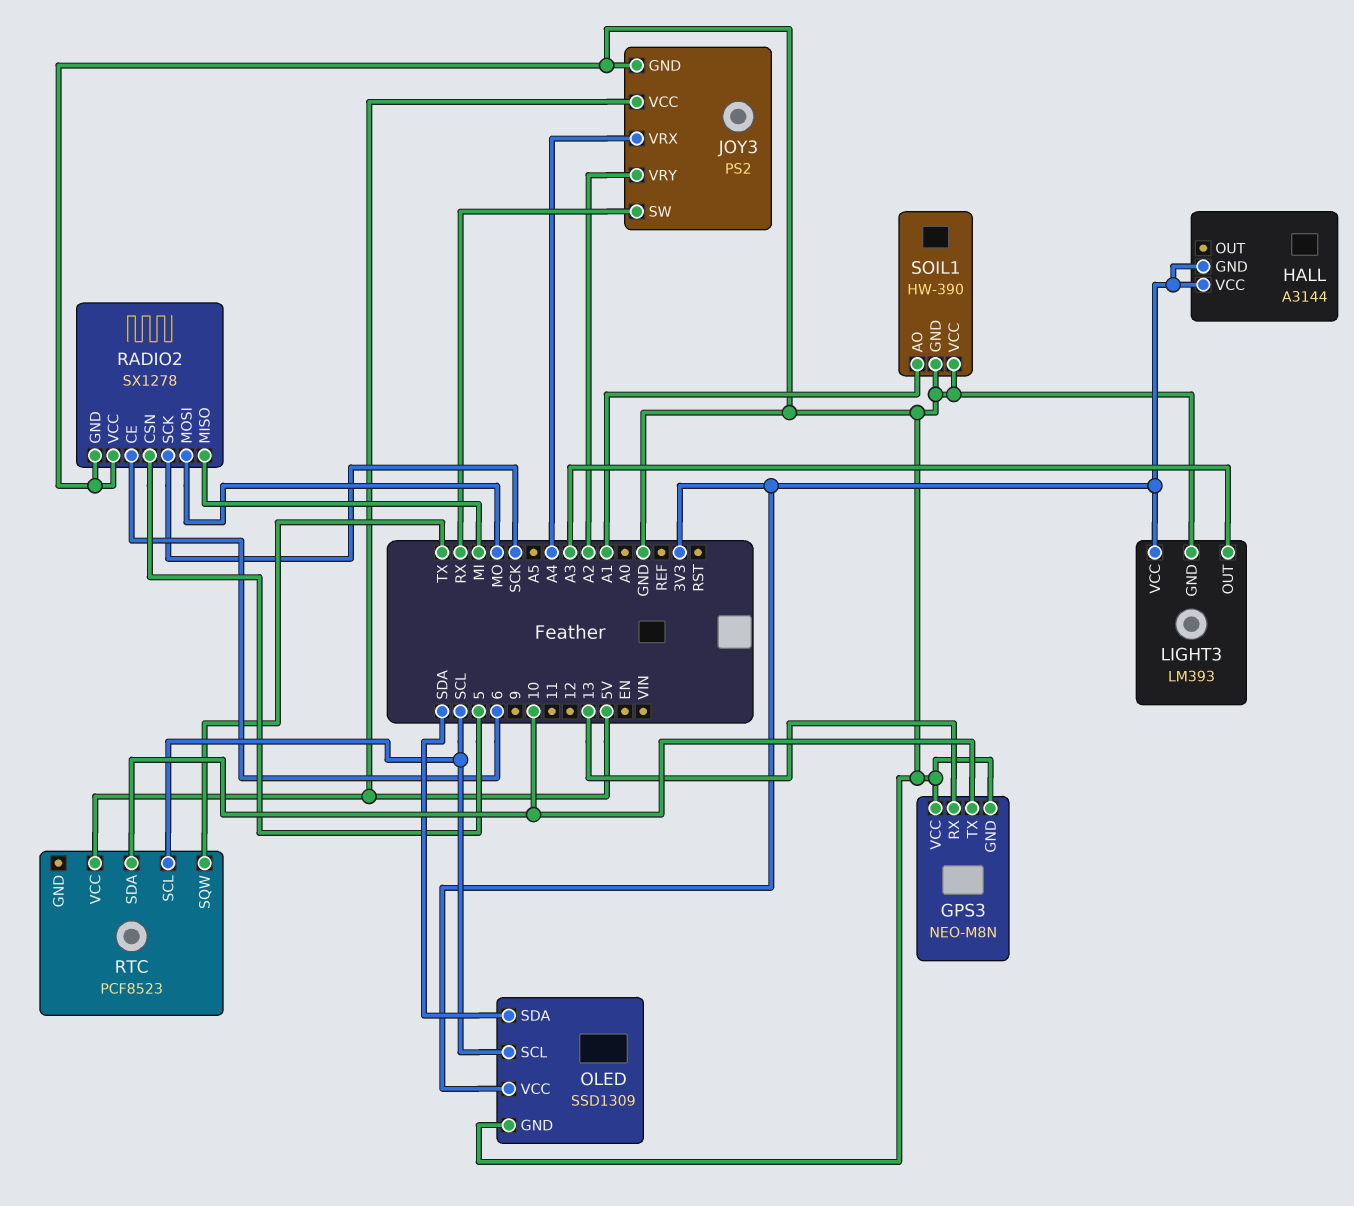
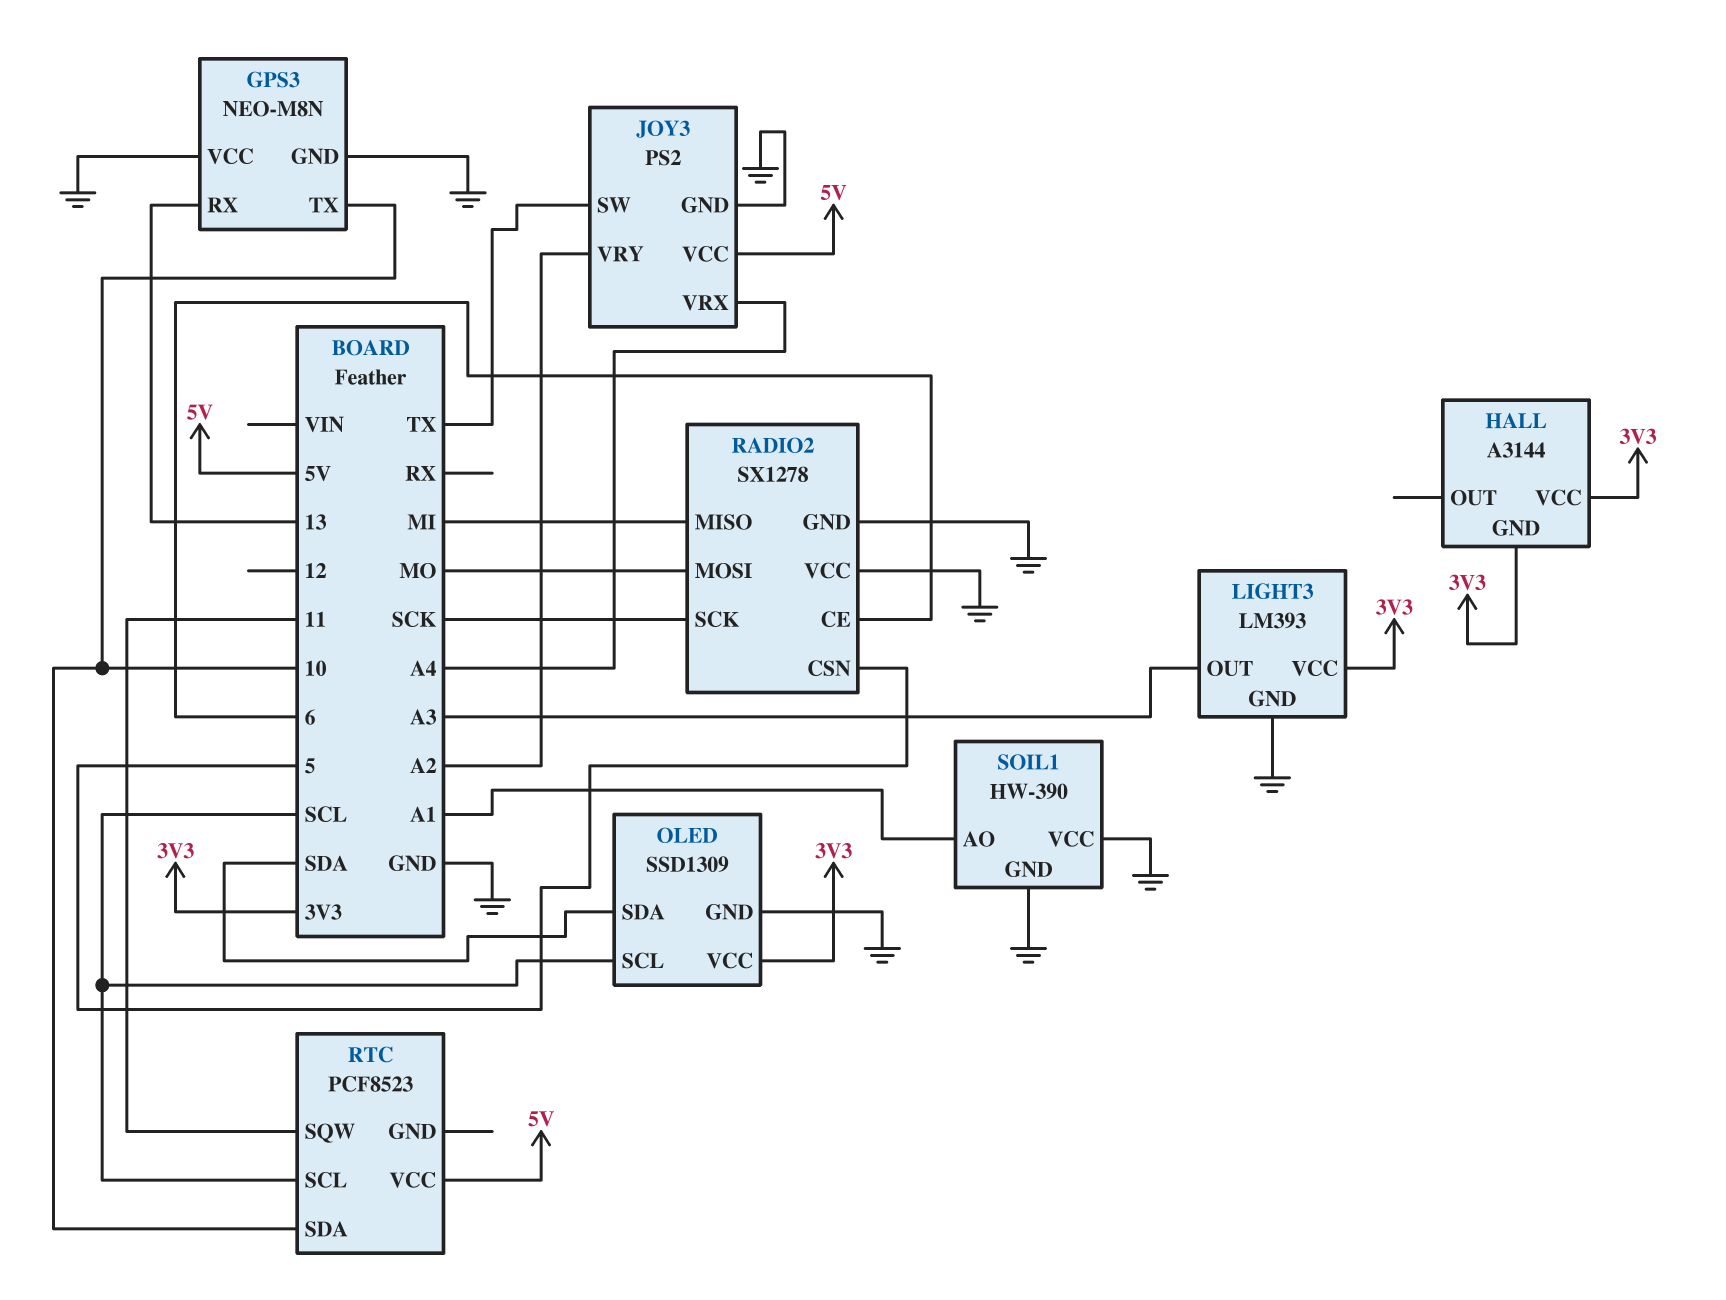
JOY3 pin SW: RX -> TX
RTC pin SQW: TX -> 11

